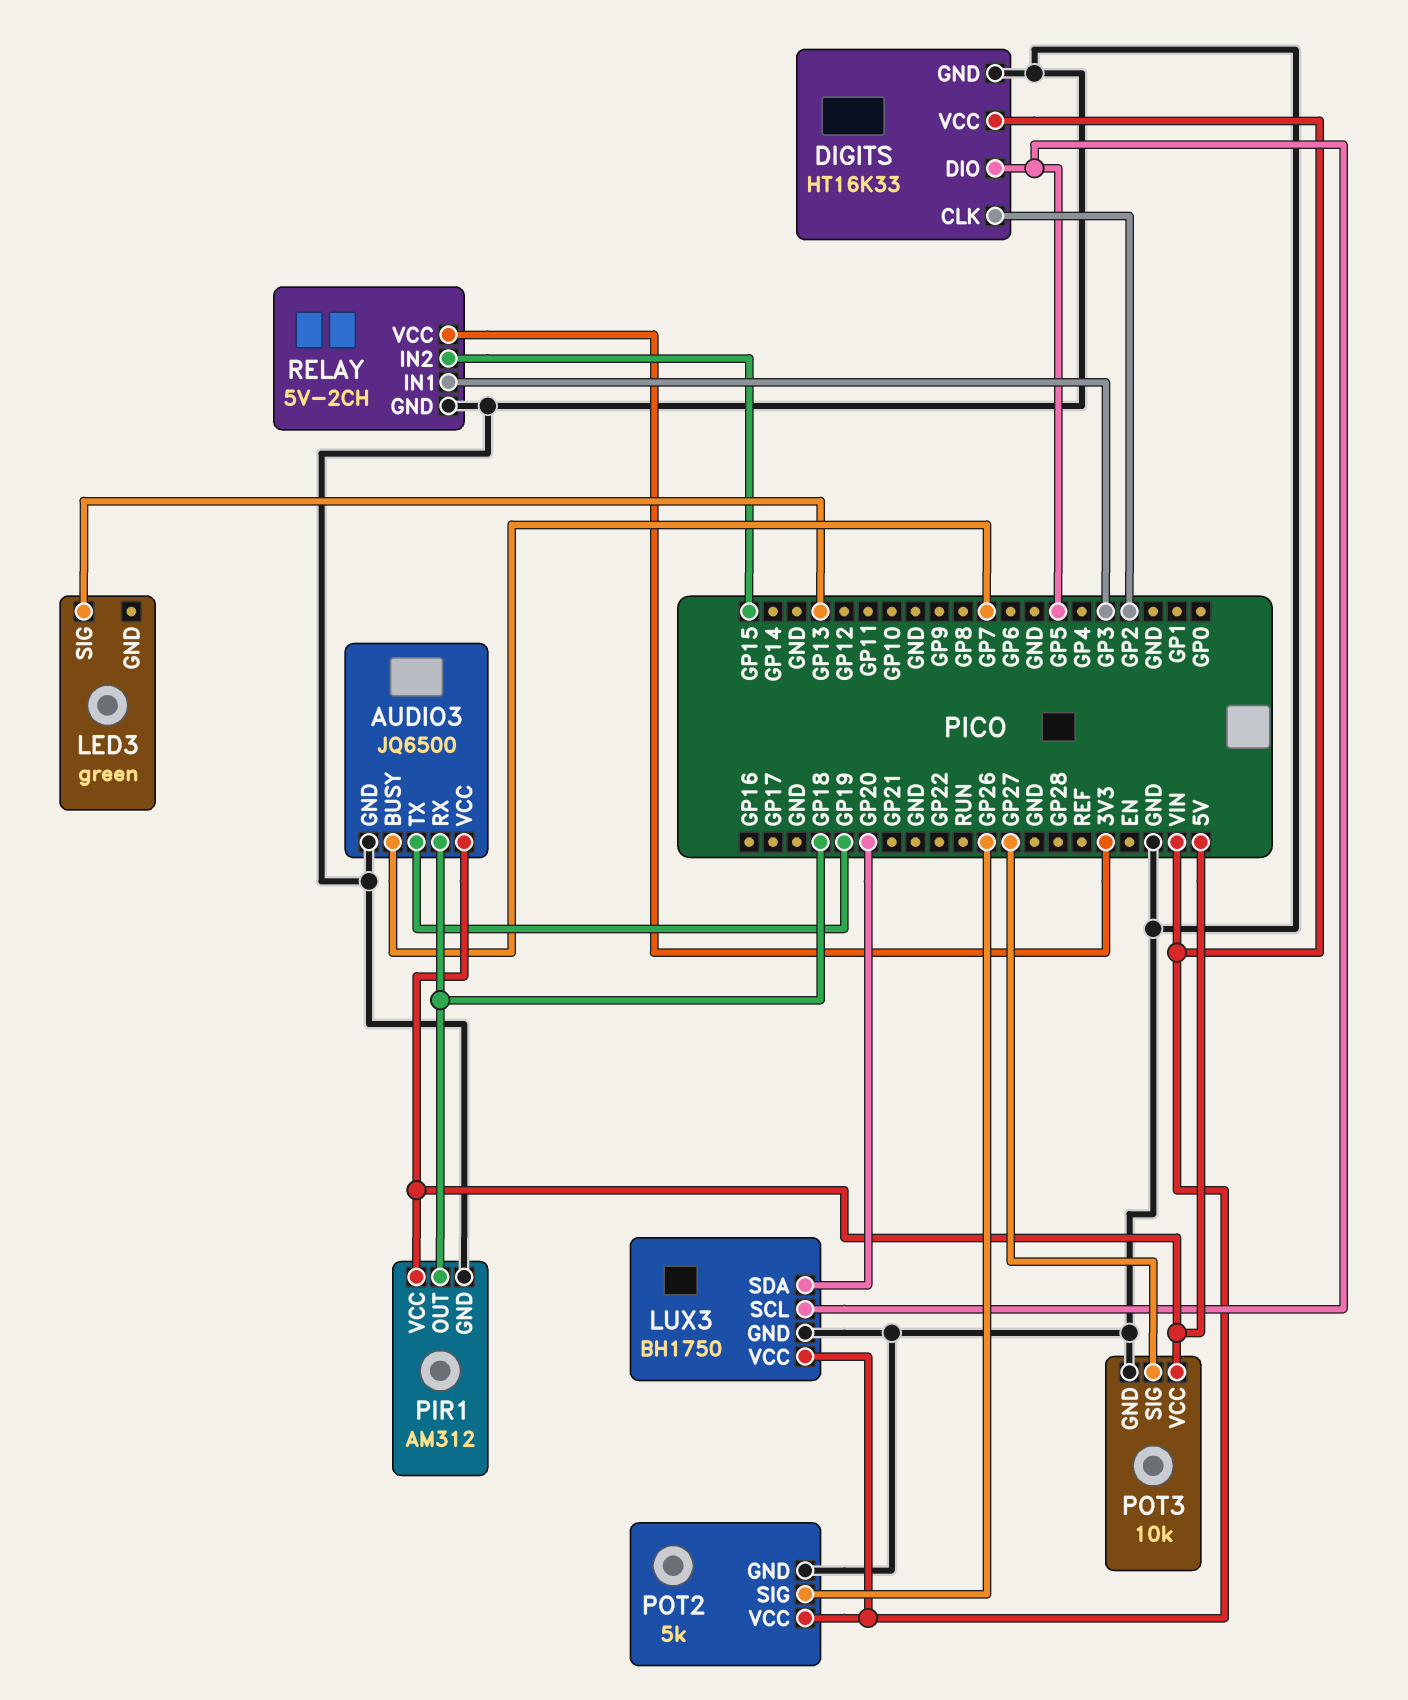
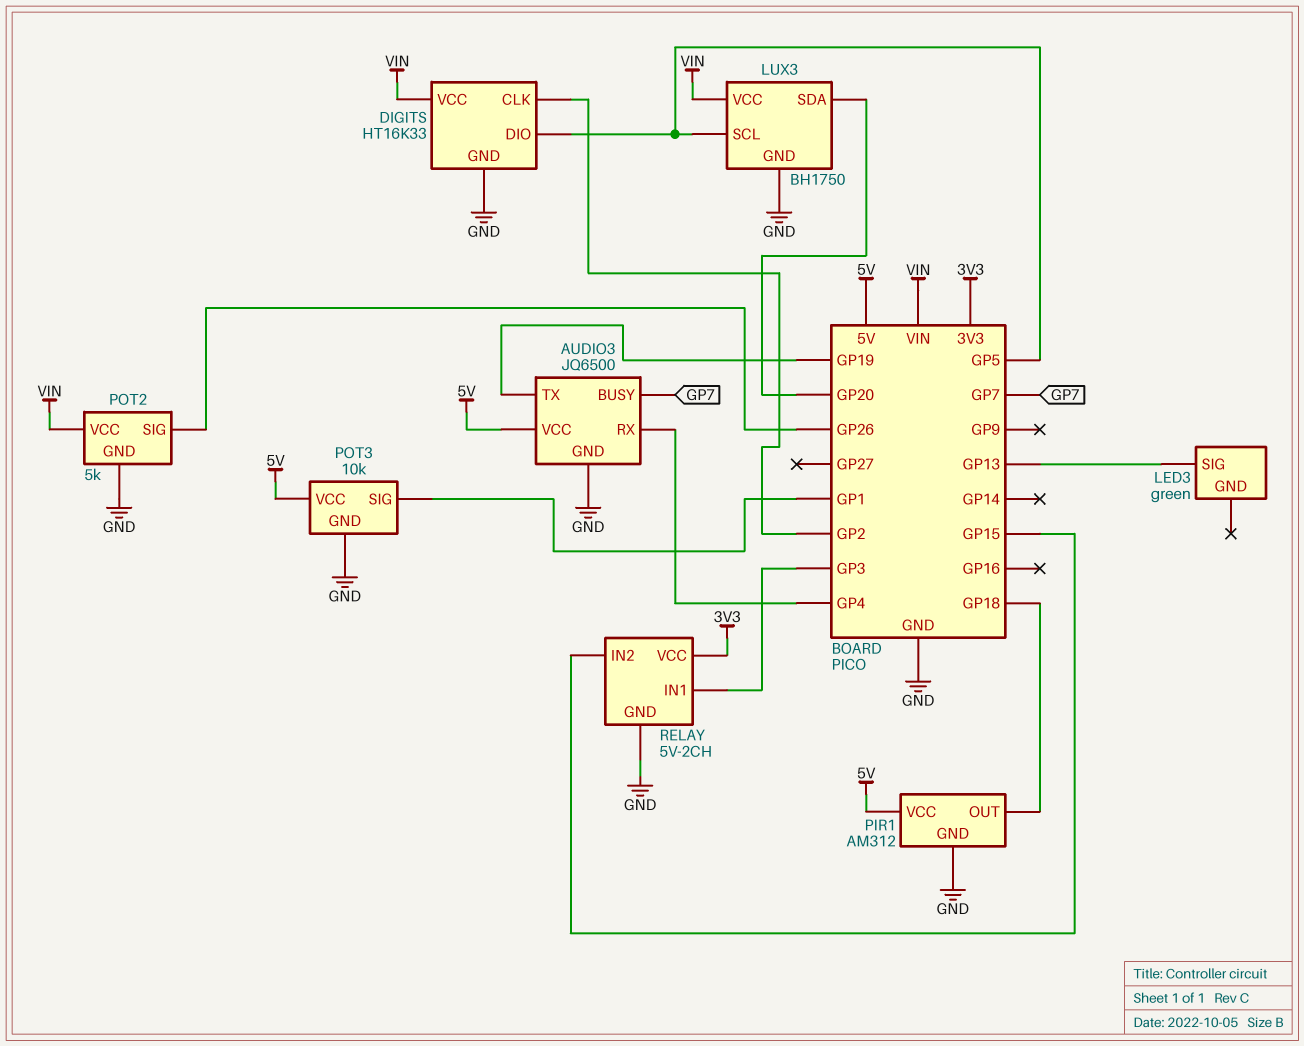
AUDIO3 pin RX: GP18 -> GP4
POT3 pin SIG: GP27 -> GP1

